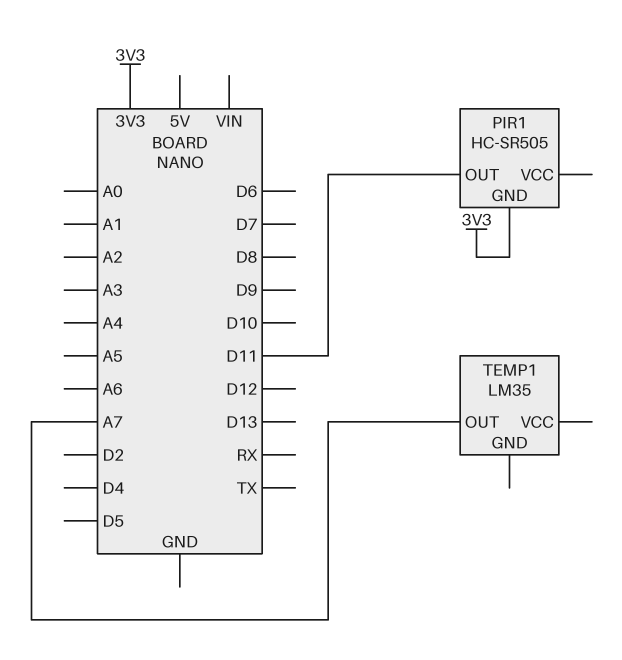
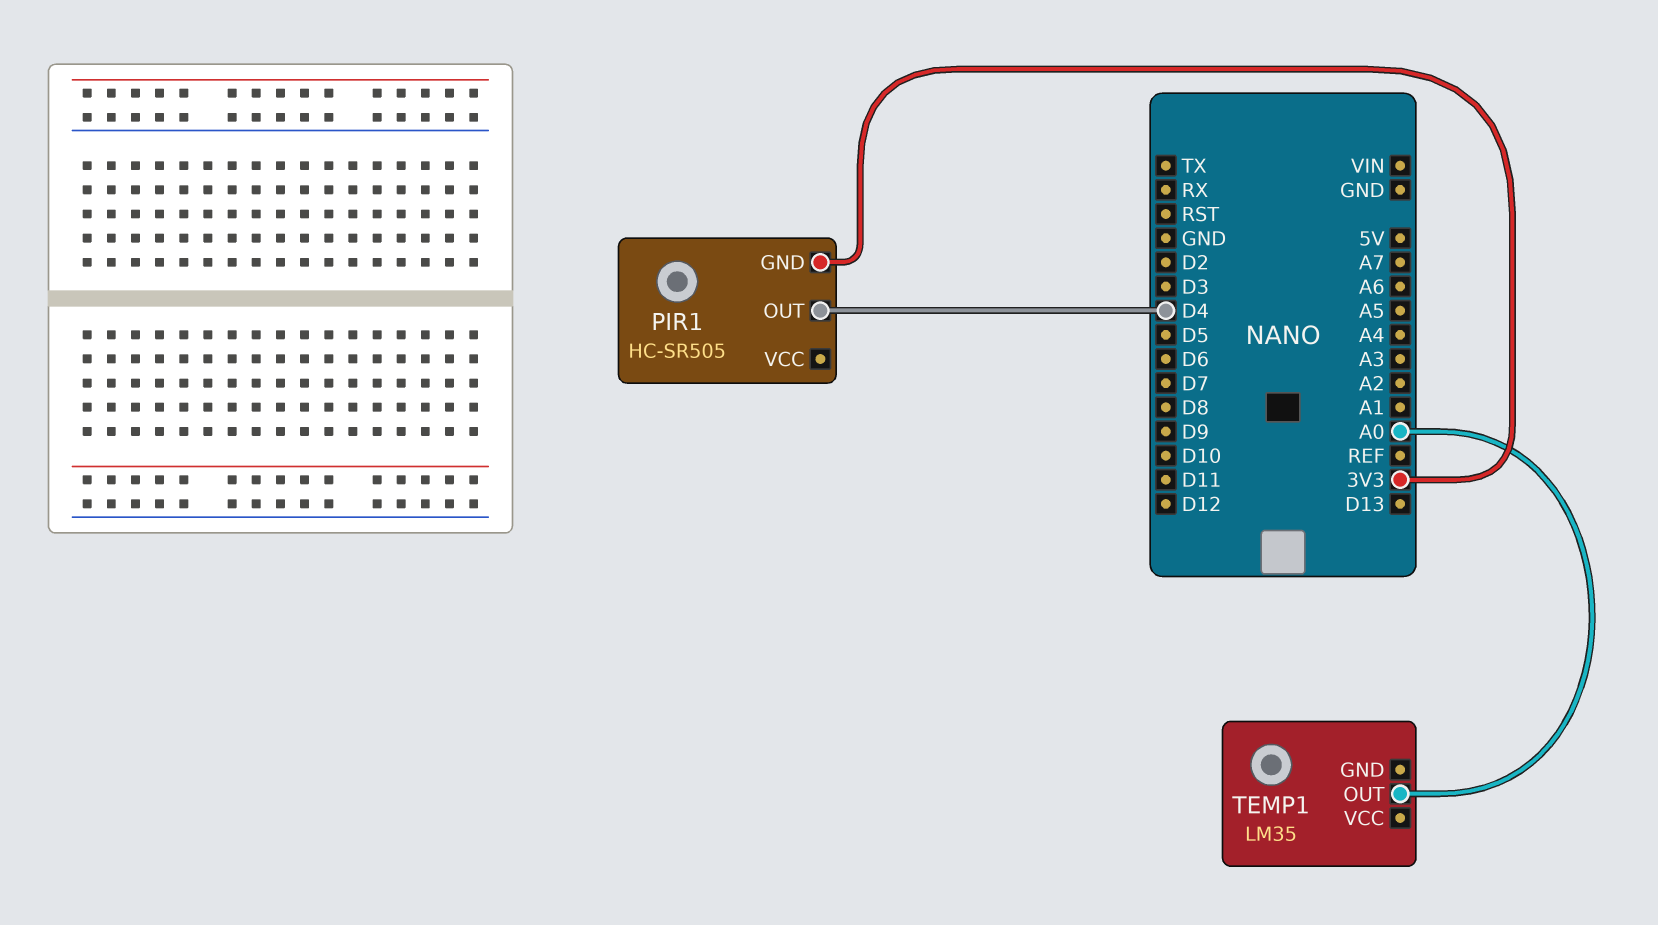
PIR1 pin OUT: D11 -> D4
TEMP1 pin OUT: A7 -> A0

